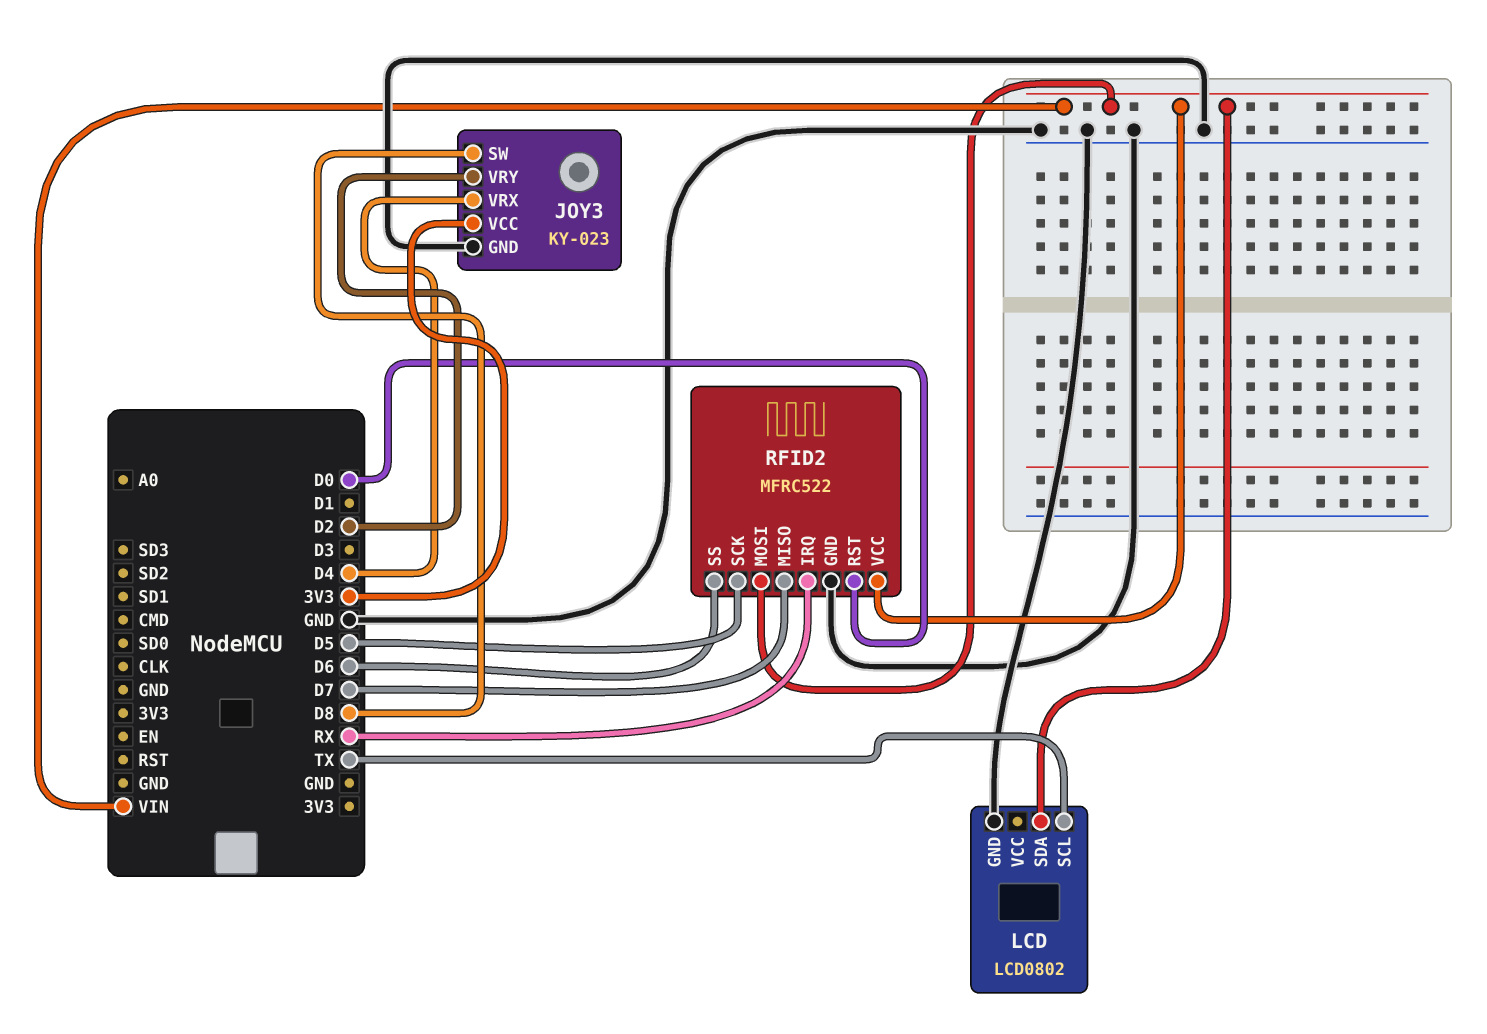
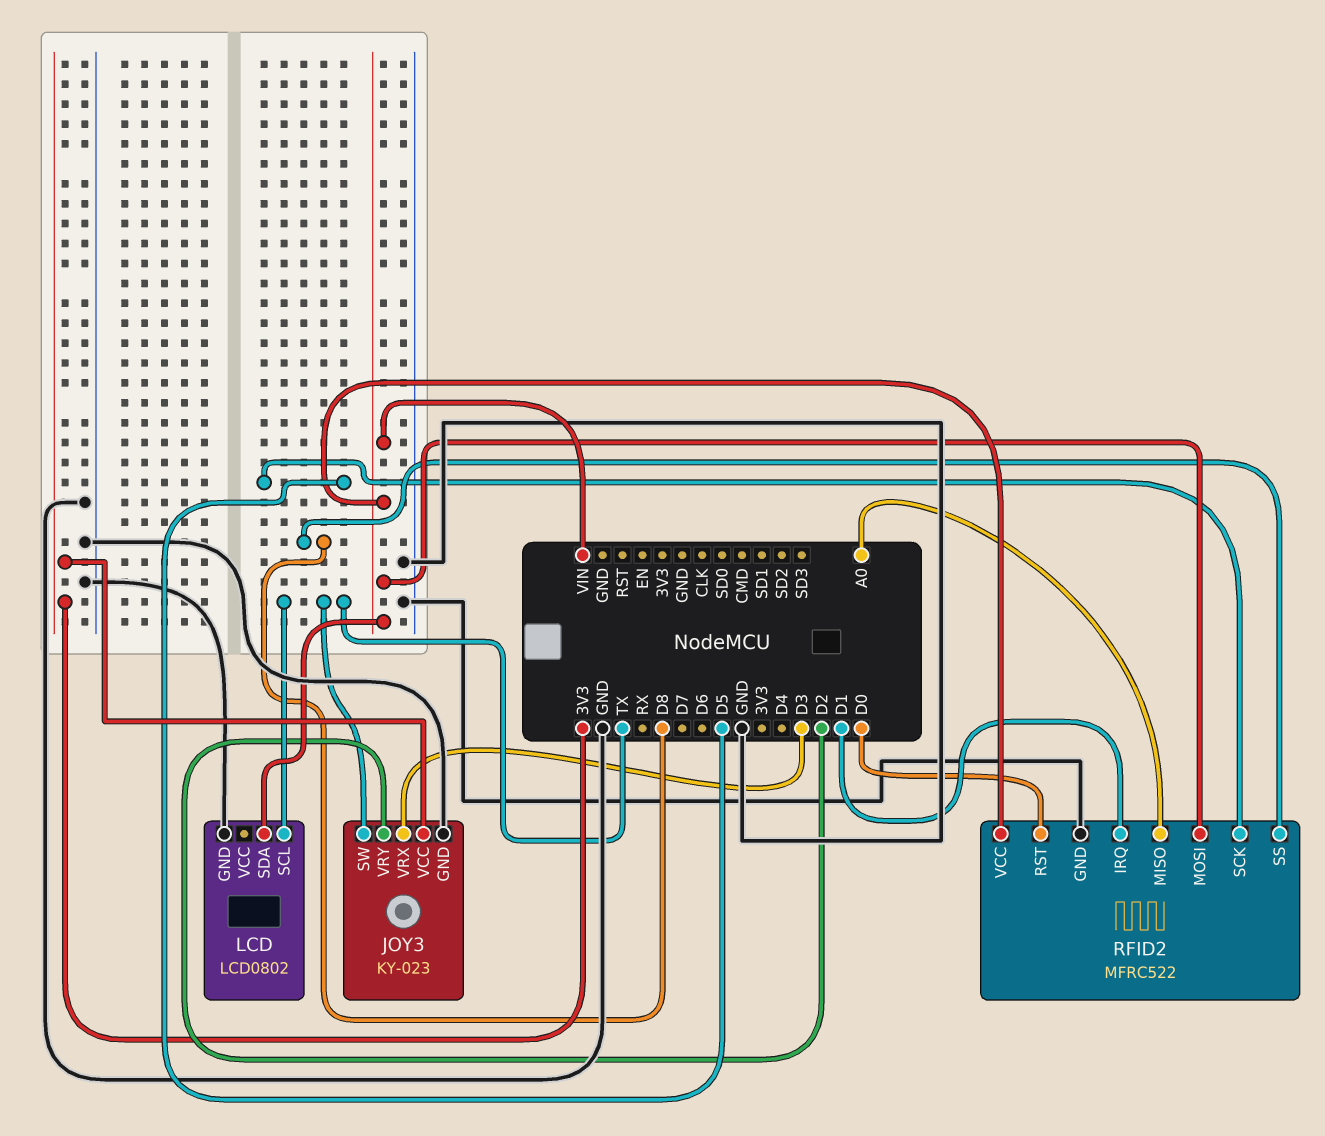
JOY3 pin SW: D8 -> TX
JOY3 pin VRX: D4 -> D3
RFID2 pin IRQ: RX -> D1
RFID2 pin MISO: D7 -> A0
RFID2 pin SS: D6 -> D8

